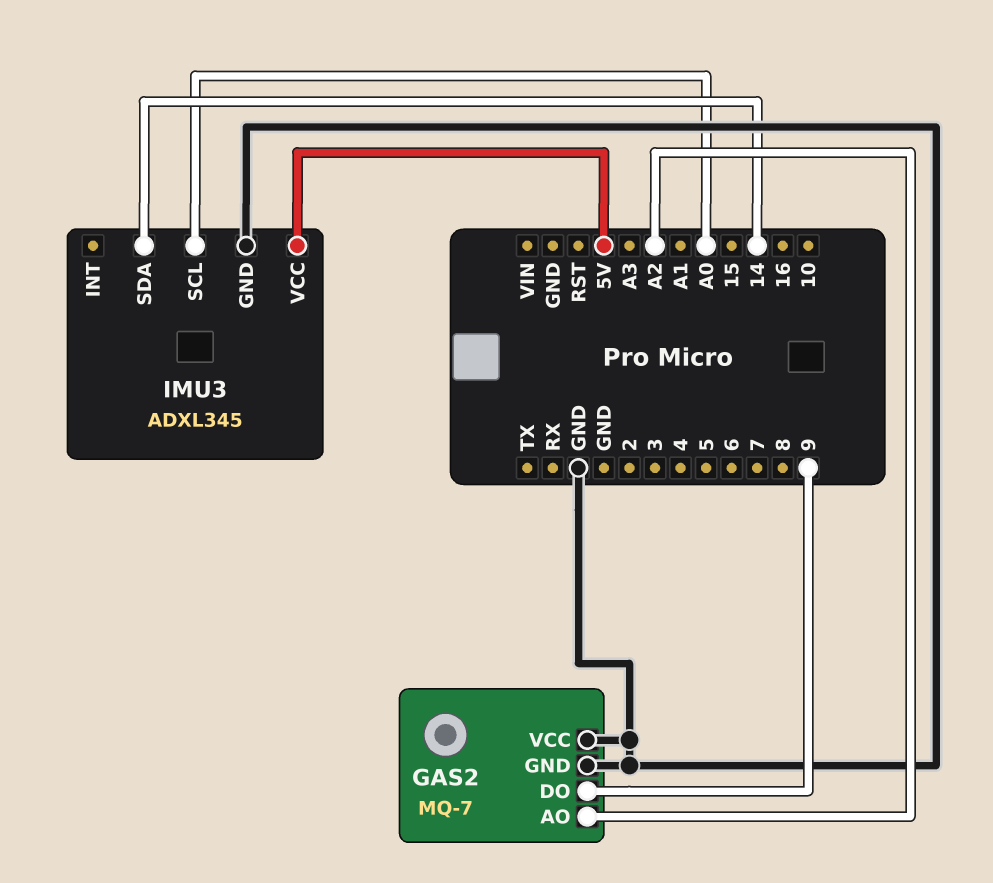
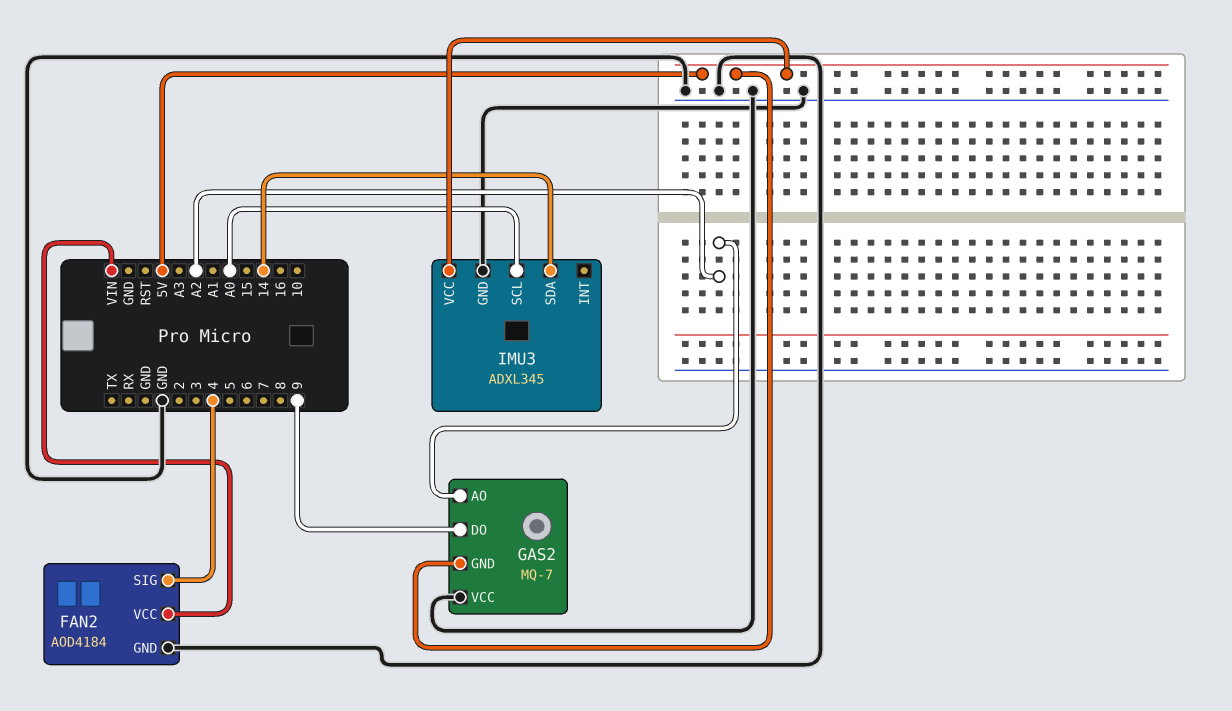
FAN2: none -> AOD4184
FAN2 pin GND: none -> GND
FAN2 pin SIG: none -> 4
FAN2 pin VCC: none -> VIN
GAS2 pin GND: GND -> 5V

